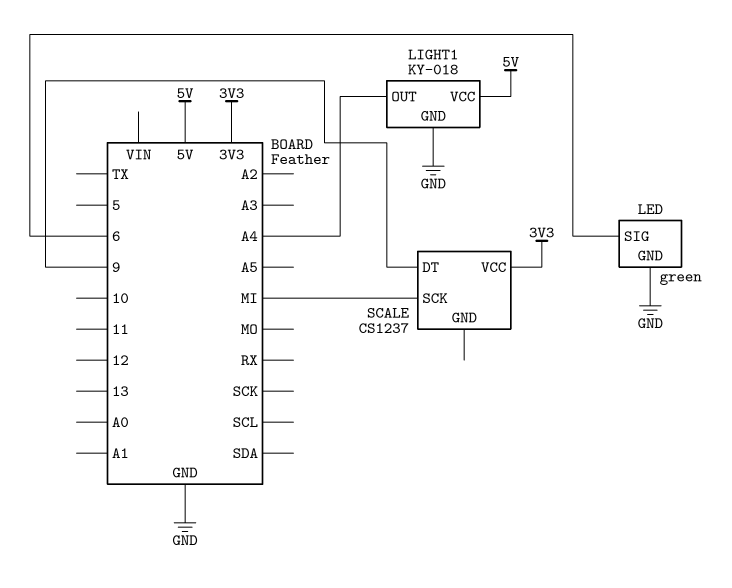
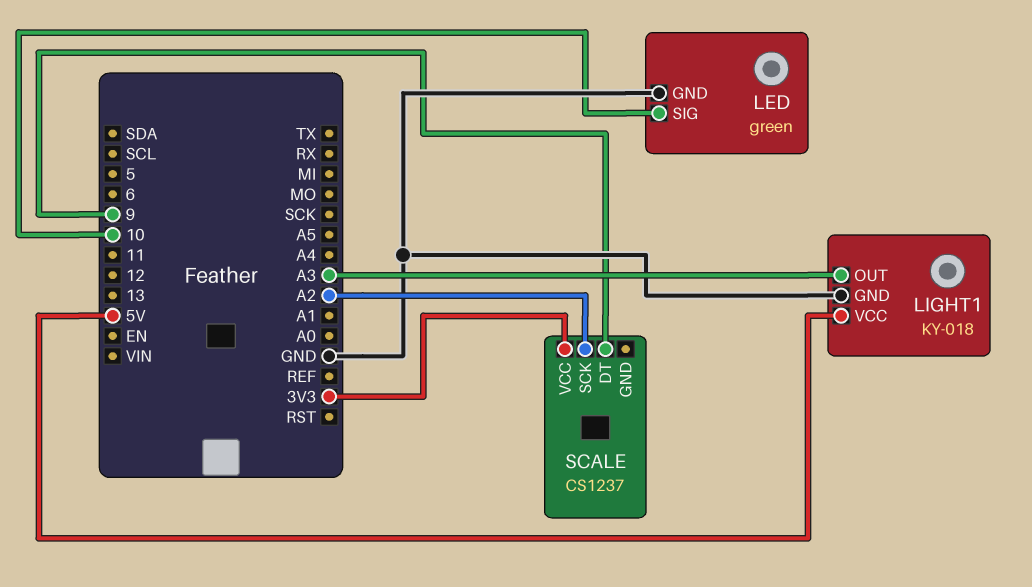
LED pin SIG: 6 -> 10
LIGHT1 pin OUT: A4 -> A3
SCALE pin SCK: MI -> A2

